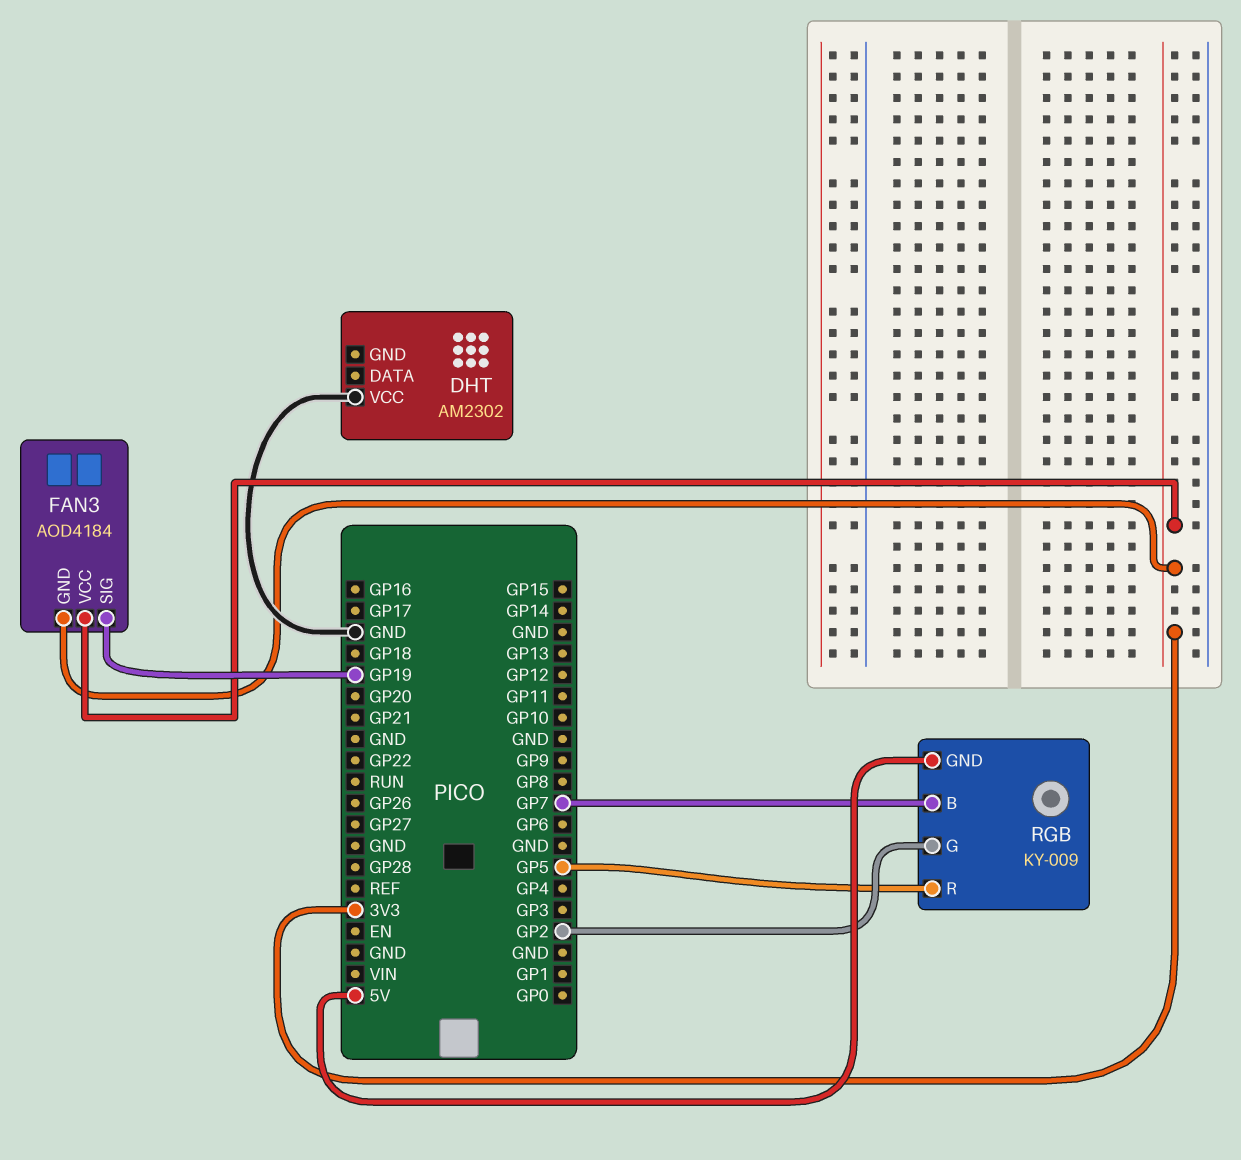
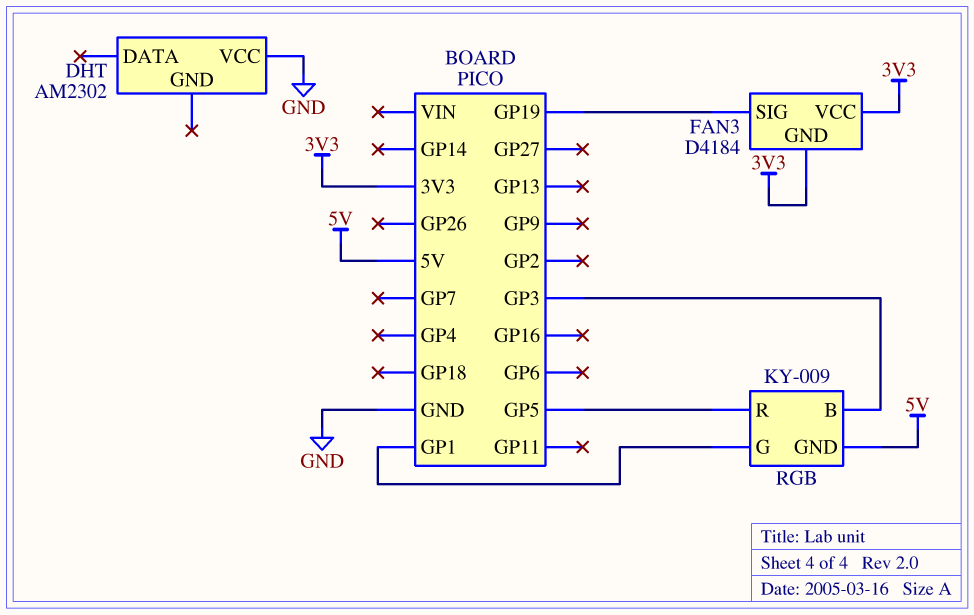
FAN3: AOD4184 -> D4184
RGB pin B: GP7 -> GP3
RGB pin G: GP2 -> GP1

